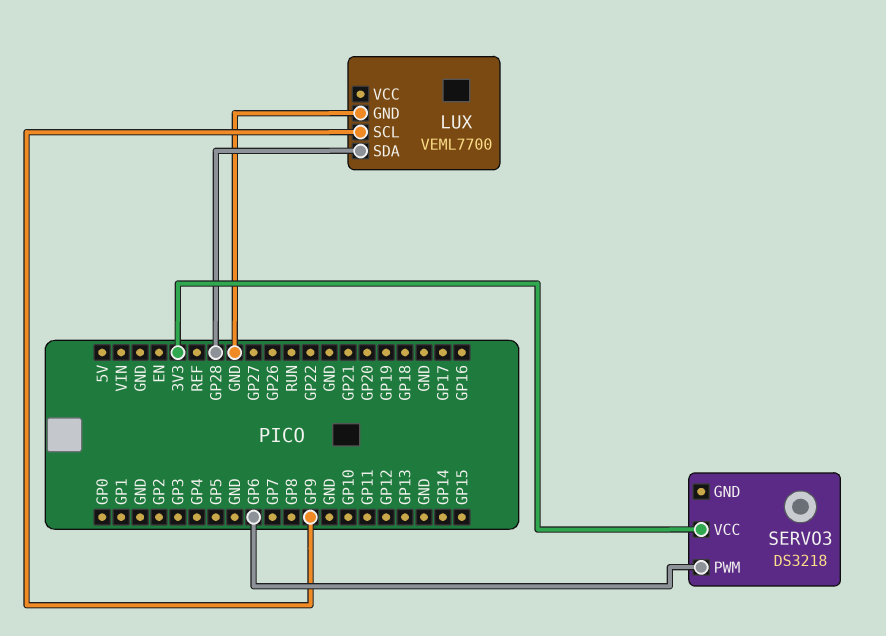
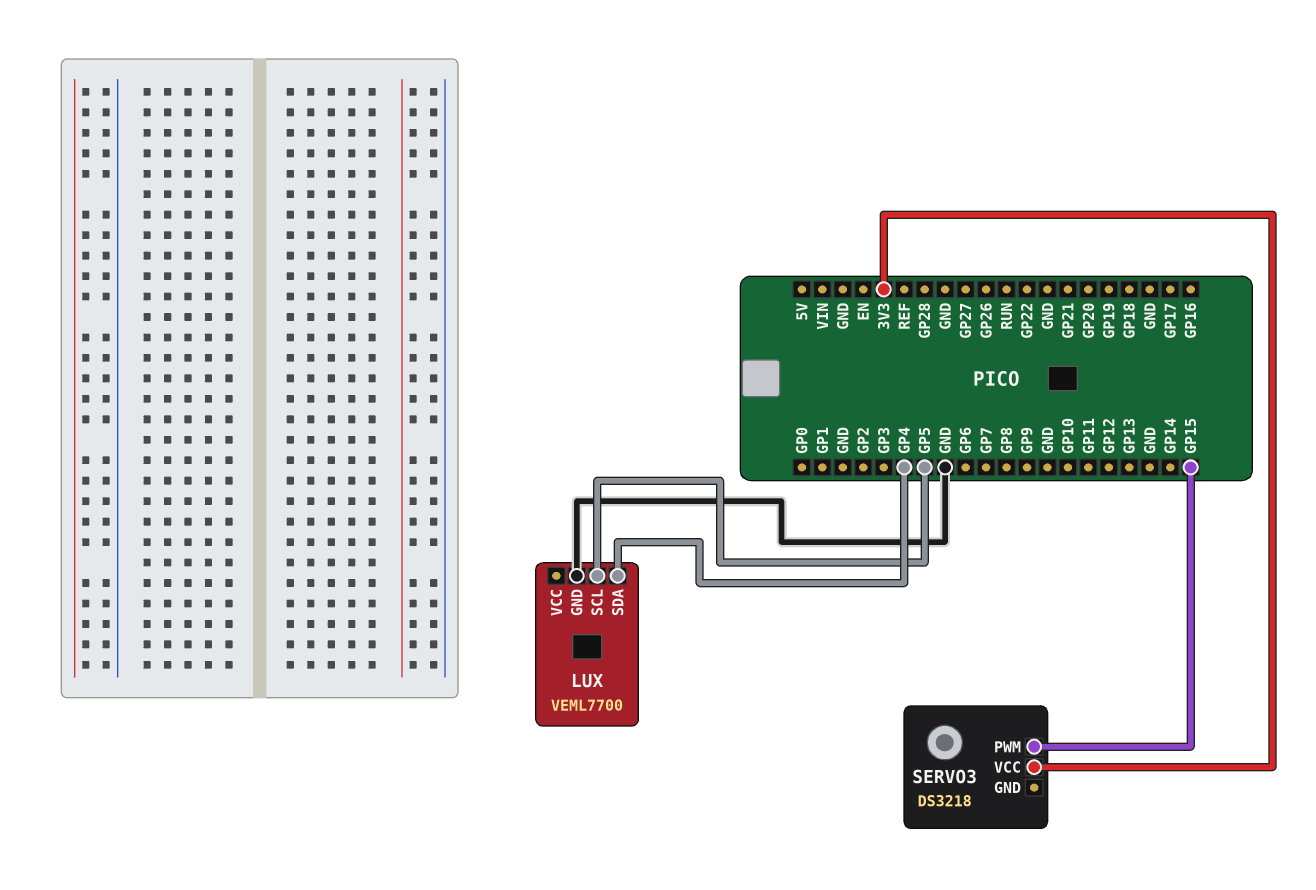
LUX pin SCL: GP9 -> GP5
LUX pin SDA: GP28 -> GP4
SERVO3 pin PWM: GP6 -> GP15

